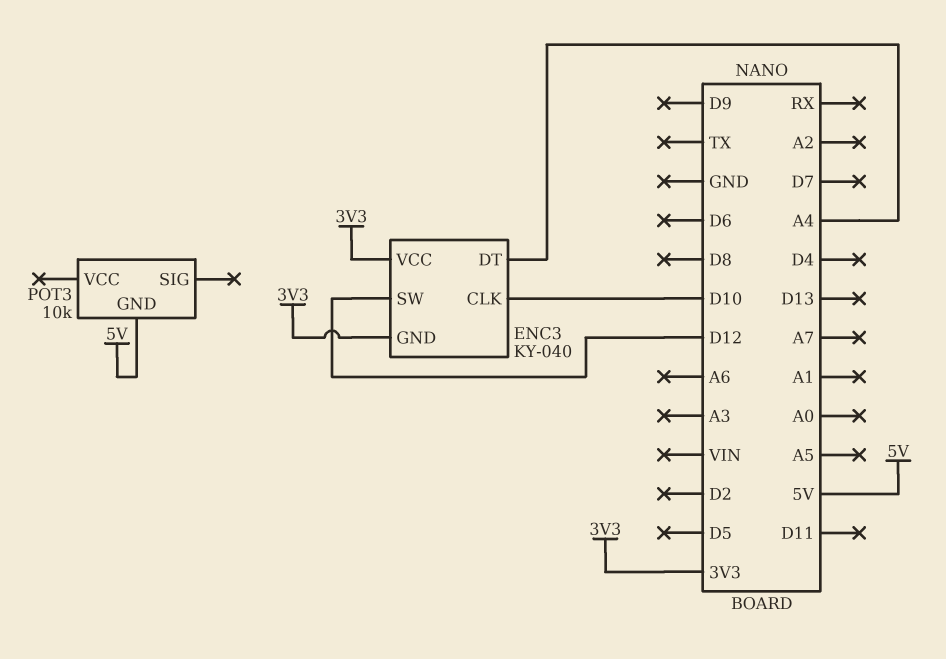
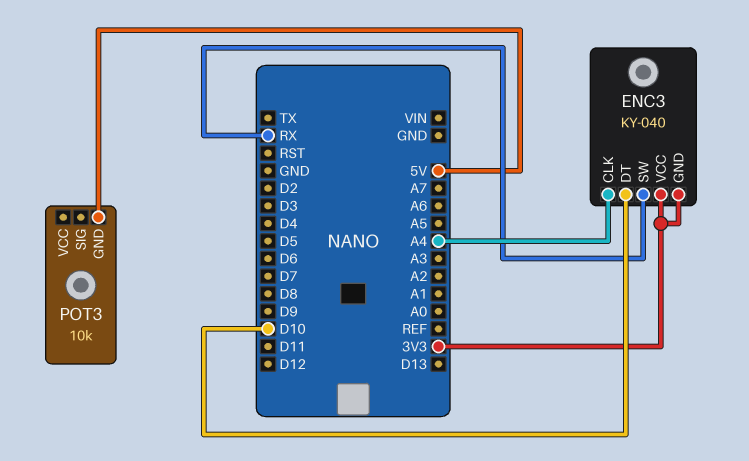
ENC3 pin CLK: D10 -> A4
ENC3 pin DT: A4 -> D10
ENC3 pin SW: D12 -> RX

